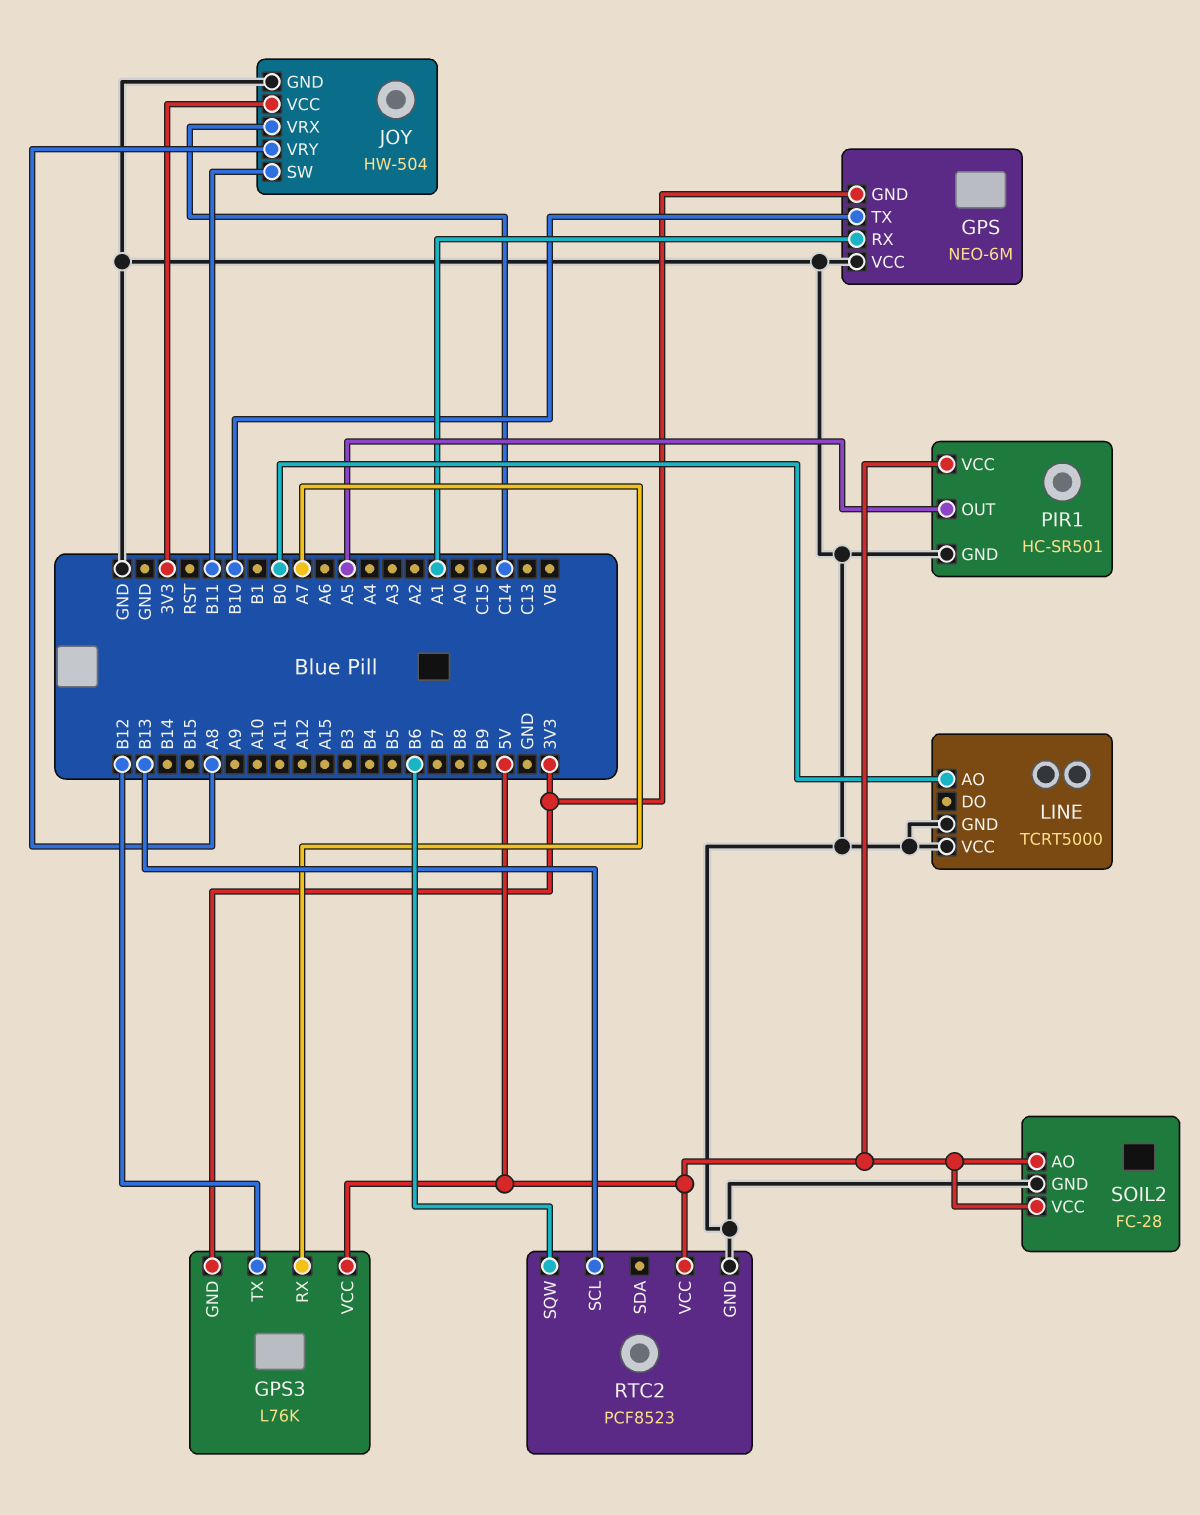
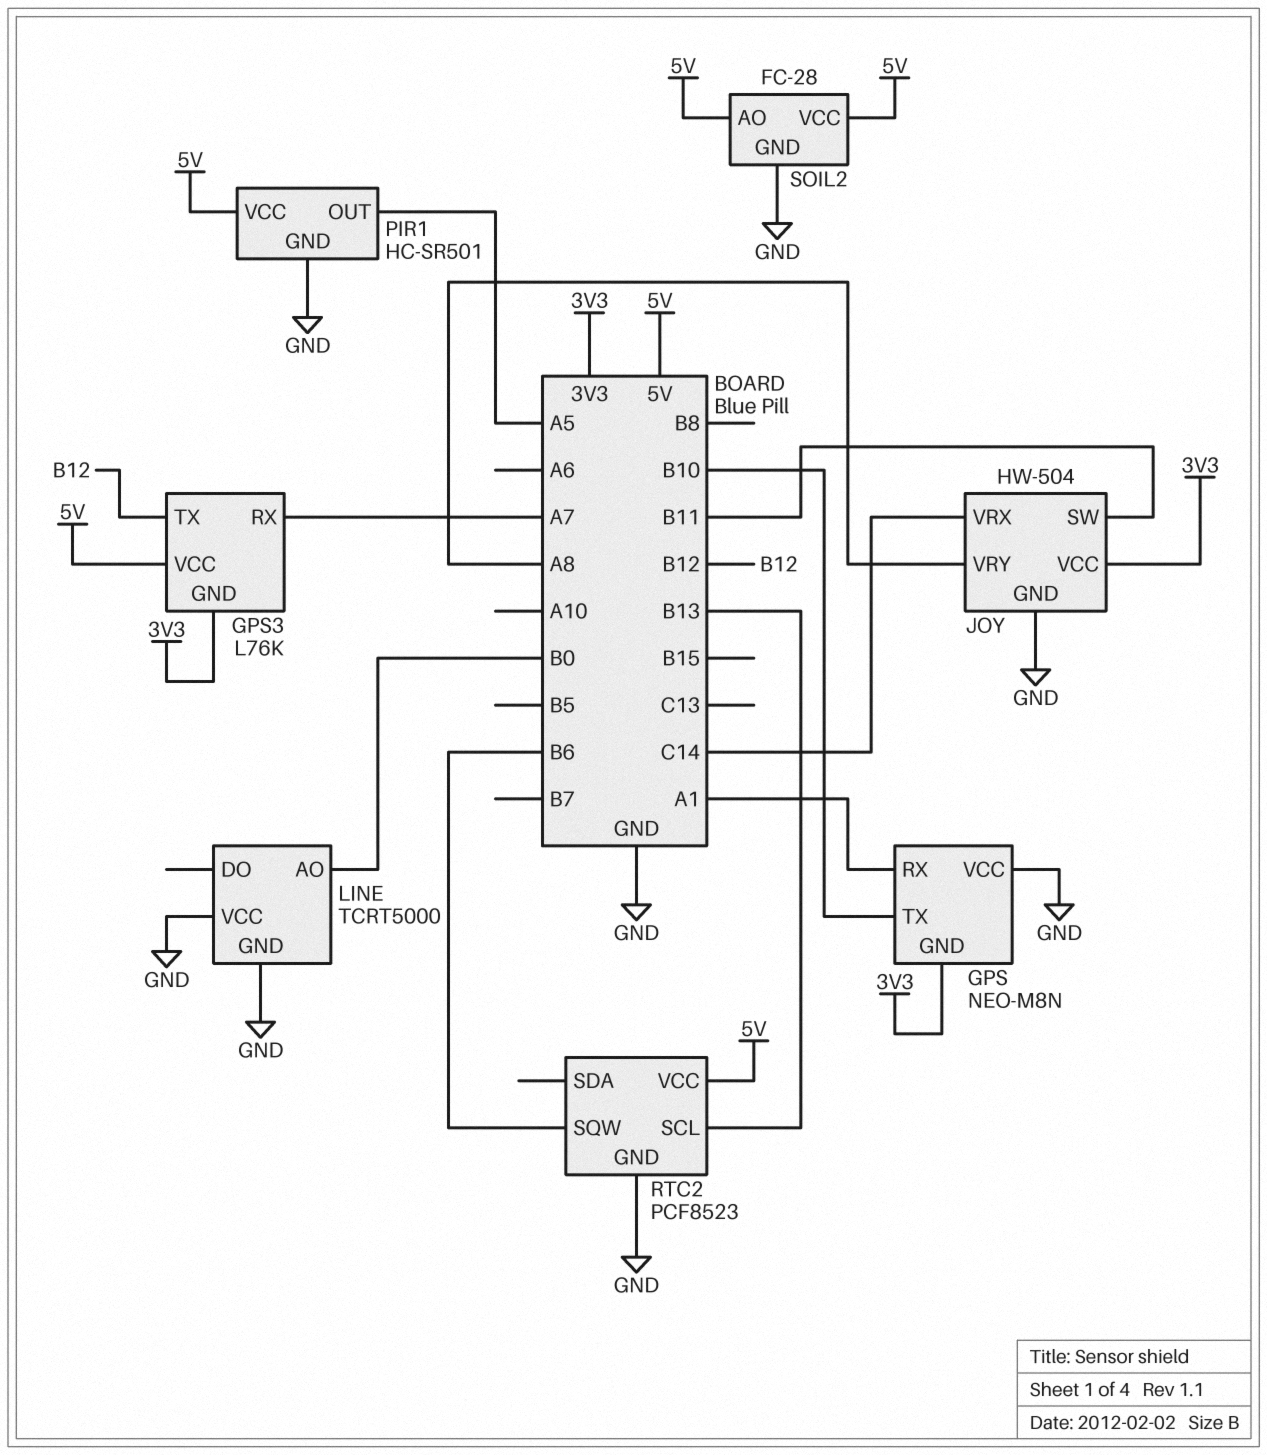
GPS: NEO-6M -> NEO-M8N

